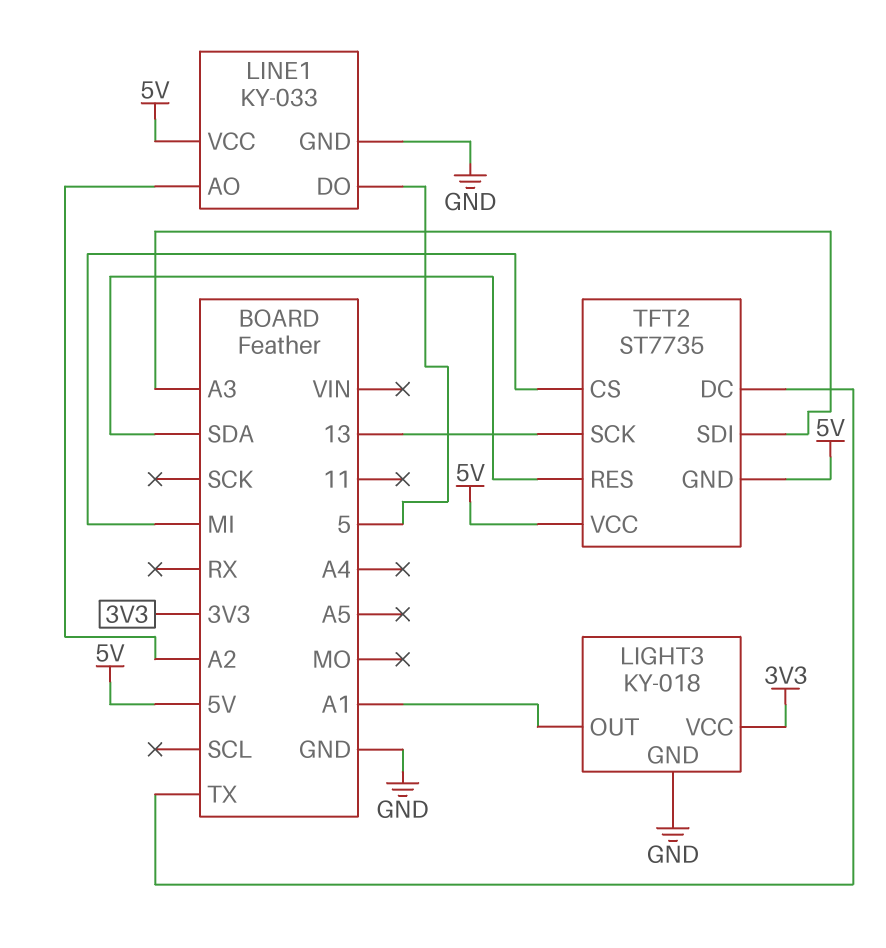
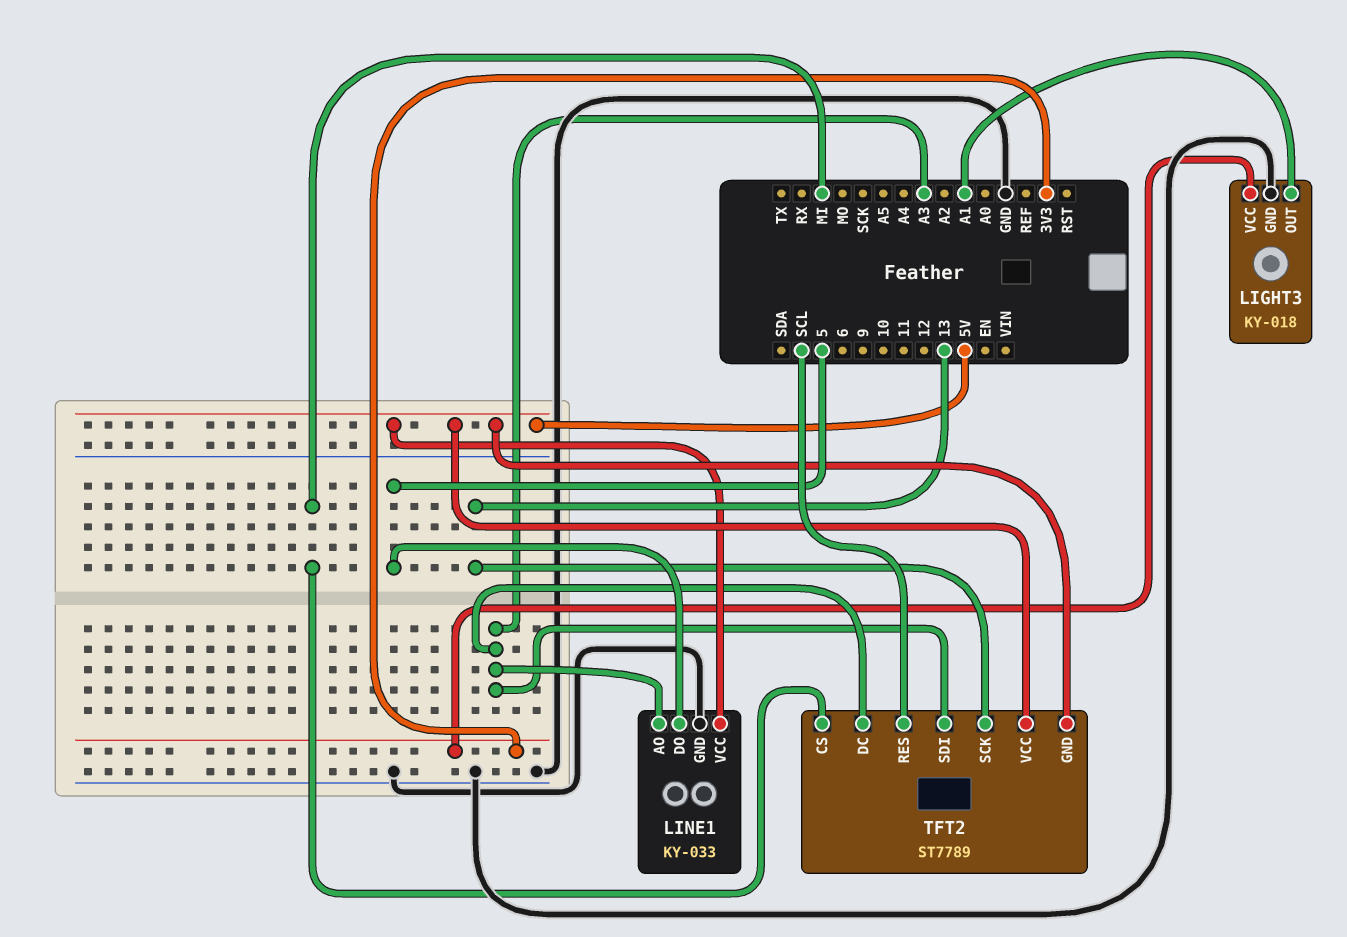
LINE1 pin AO: A2 -> A3
TFT2: ST7735 -> ST7789
TFT2 pin DC: TX -> A3
TFT2 pin RES: SDA -> SCL

